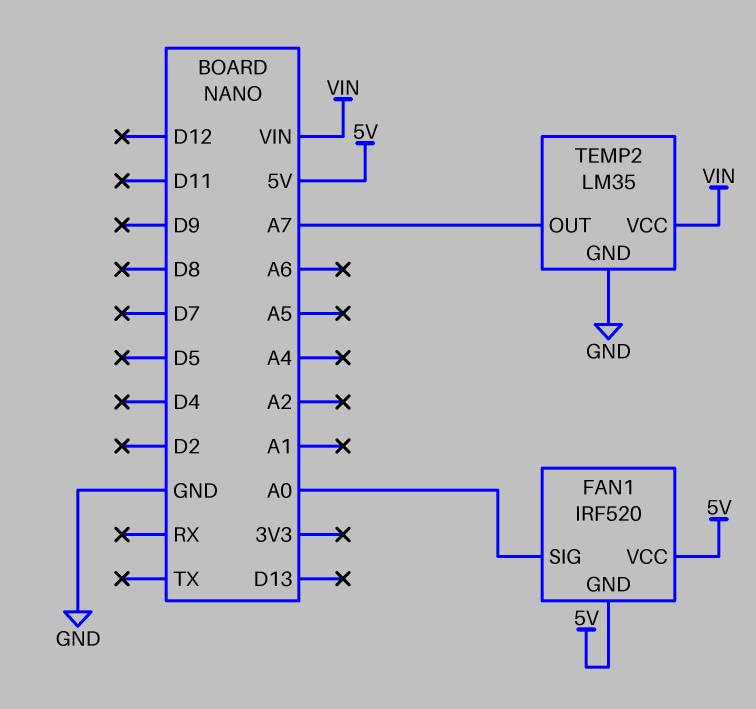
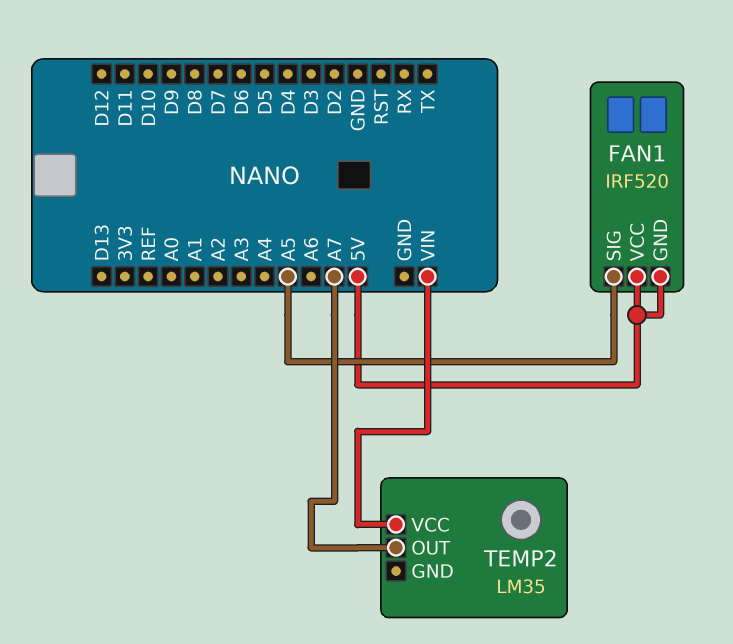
FAN1 pin SIG: A0 -> A5
TEMP2 pin GND: GND -> none

